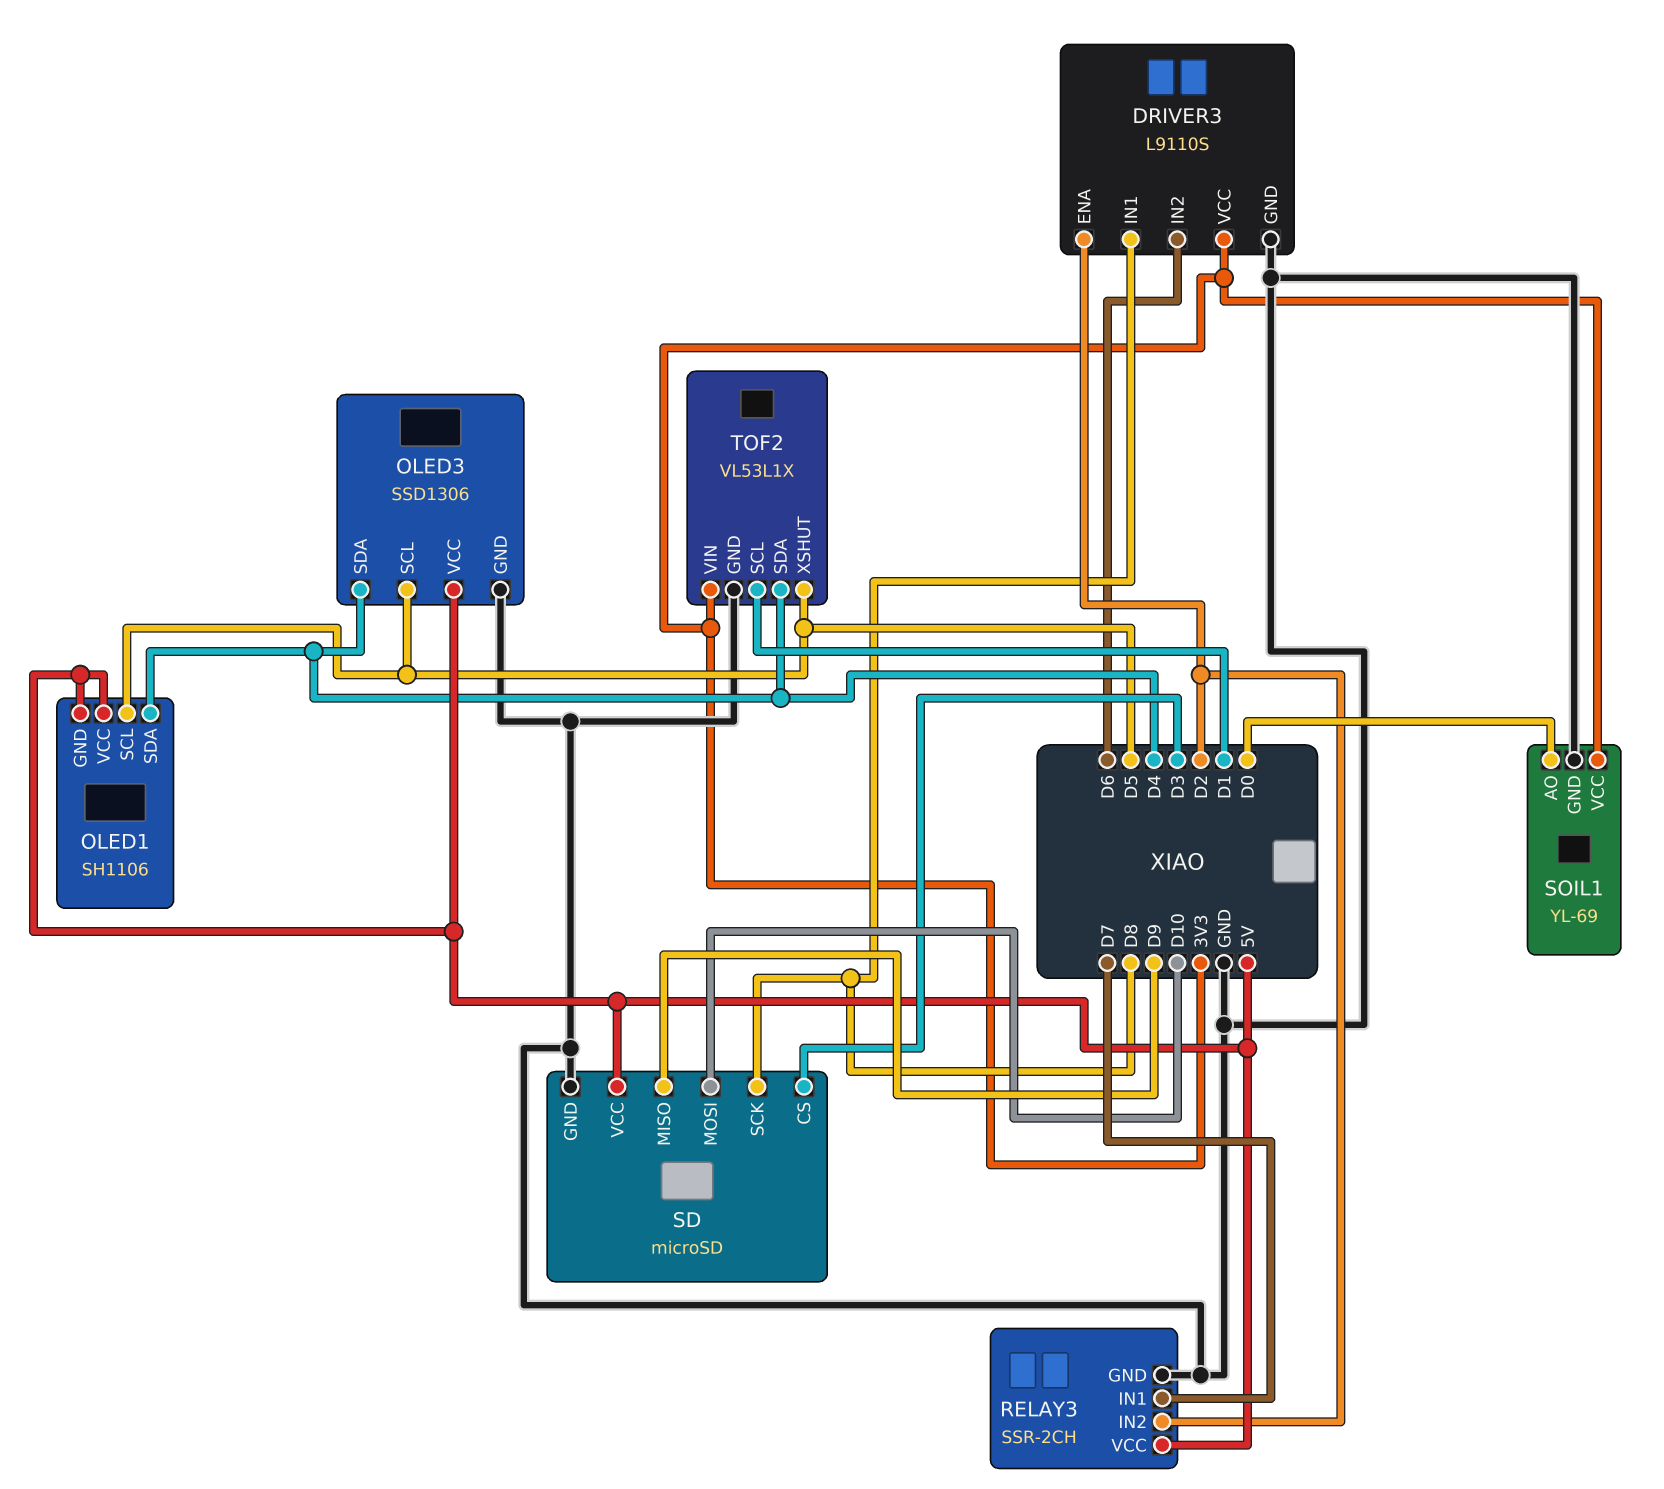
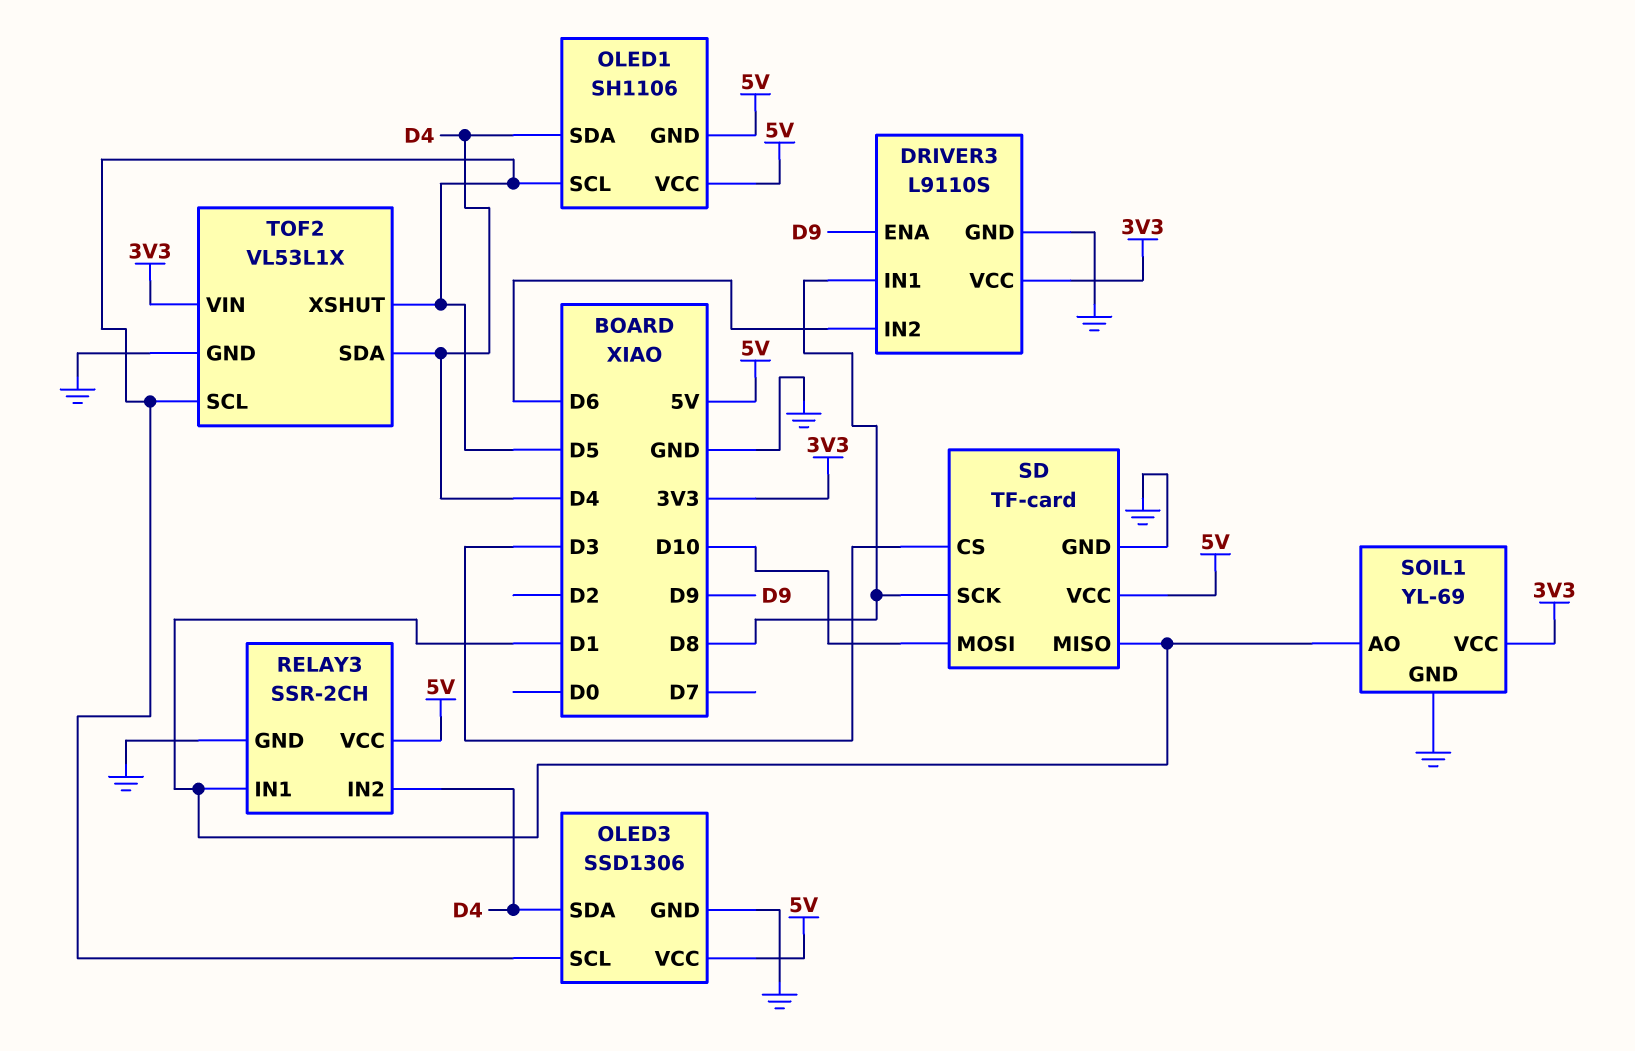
DRIVER3 pin ENA: D2 -> D9
RELAY3 pin IN1: D7 -> D1
RELAY3 pin IN2: D2 -> D4
SD: microSD -> TF-card
SD pin MISO: D9 -> D1
SOIL1 pin AO: D0 -> D1
TOF2 pin SCL: D1 -> D5

